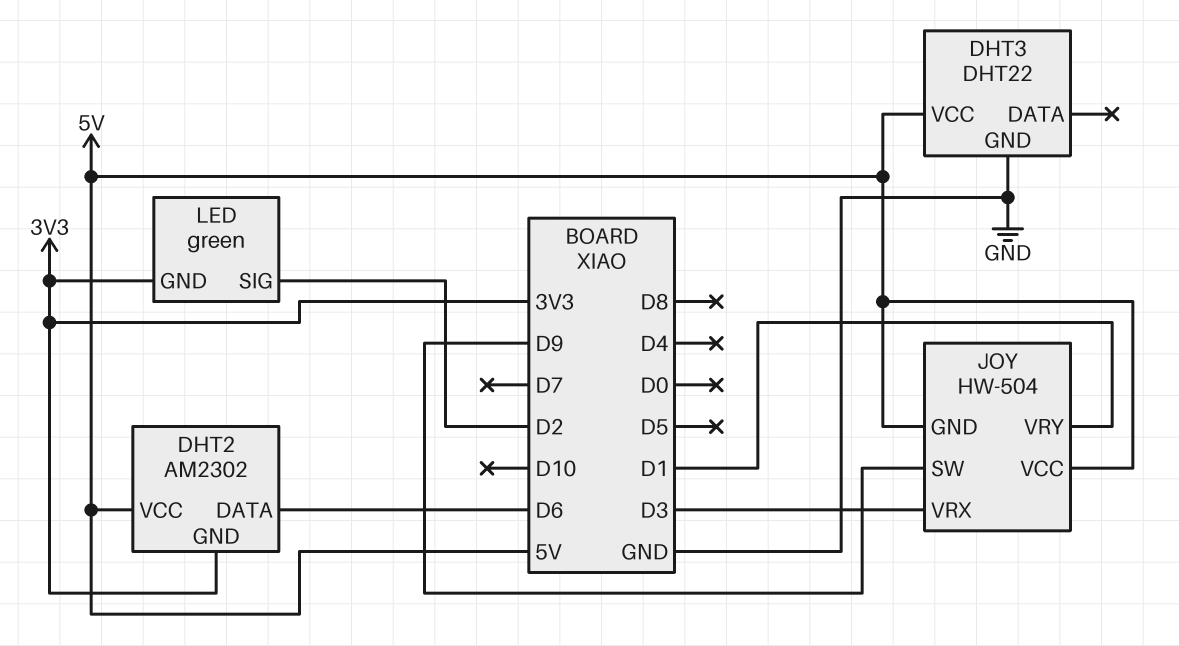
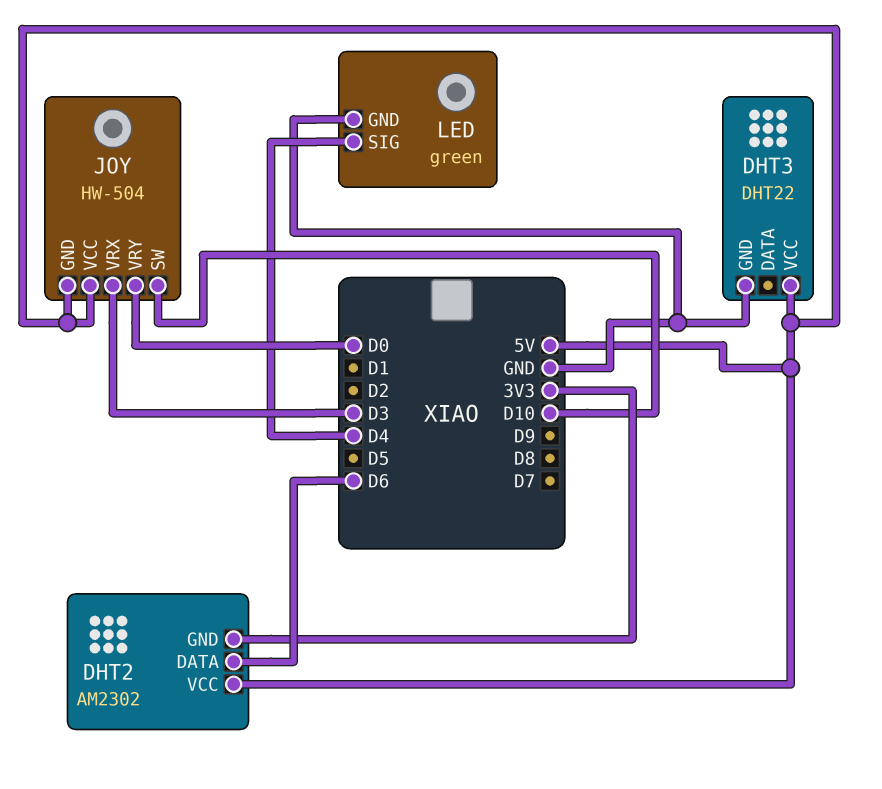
JOY pin SW: D9 -> D10
JOY pin VRY: D1 -> D0
LED pin GND: 3V3 -> GND
LED pin SIG: D2 -> D4

